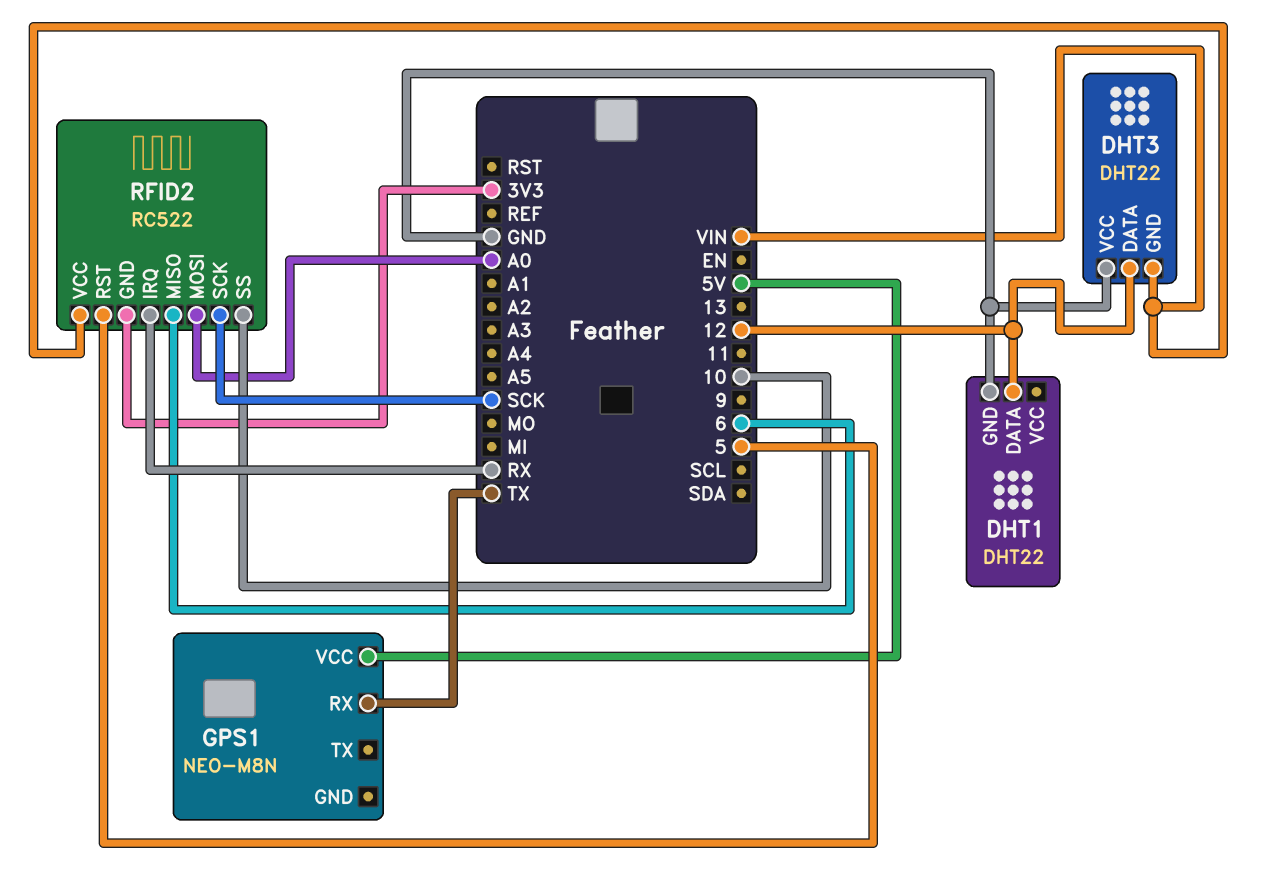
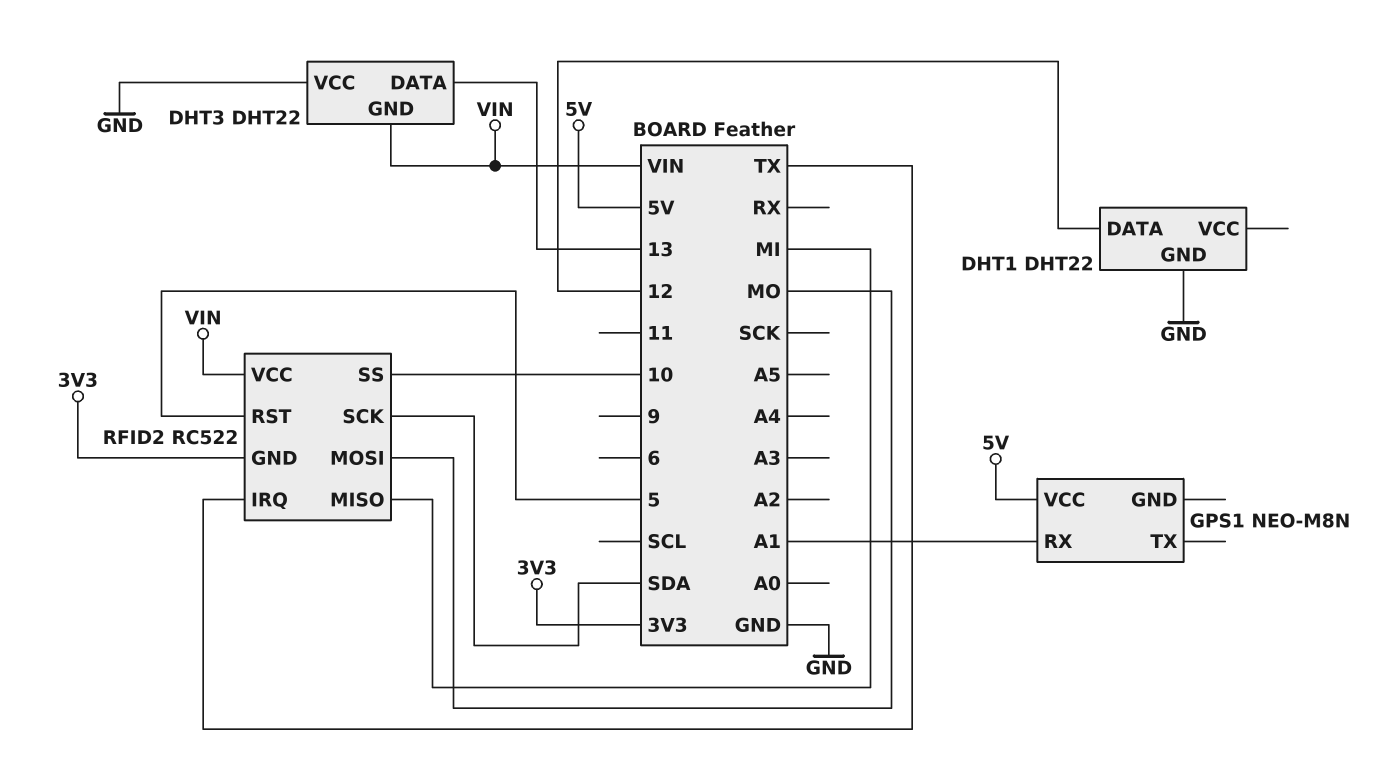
DHT3 pin DATA: 12 -> 13
GPS1 pin RX: TX -> A1
RFID2 pin IRQ: RX -> TX
RFID2 pin MISO: 6 -> MI
RFID2 pin MOSI: A0 -> MO
RFID2 pin SCK: SCK -> SDA

